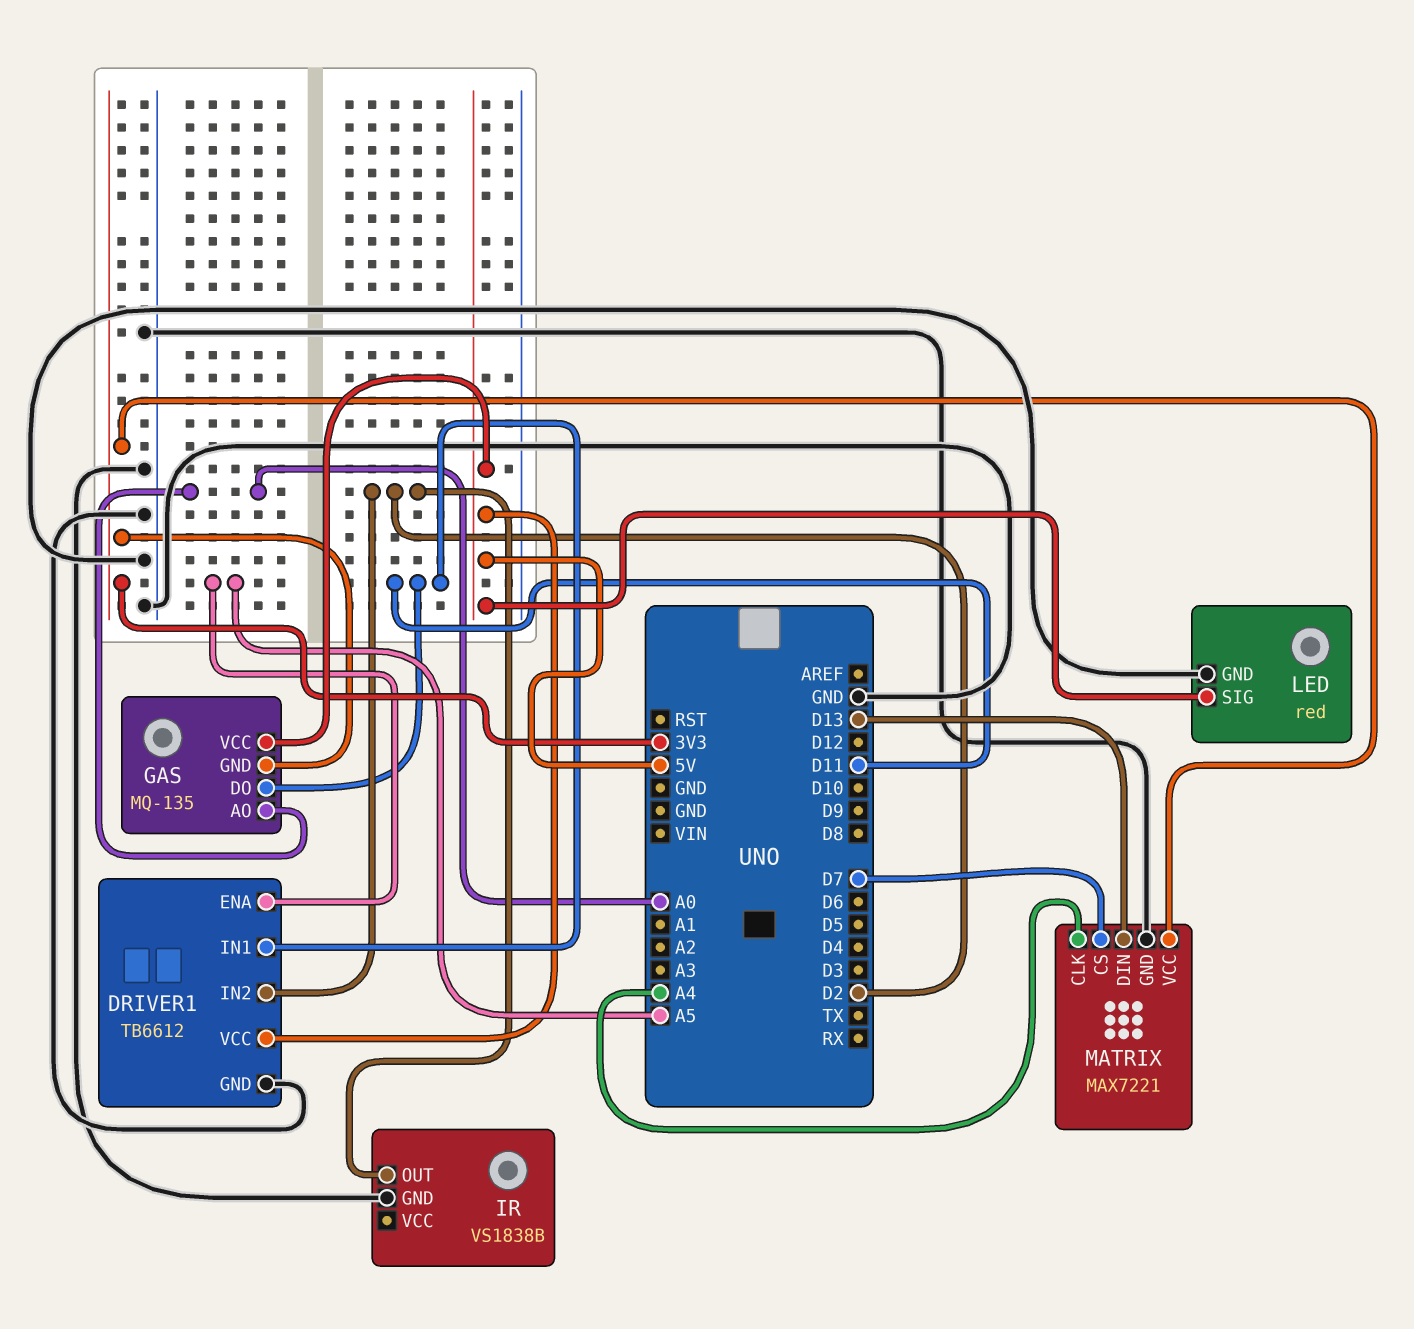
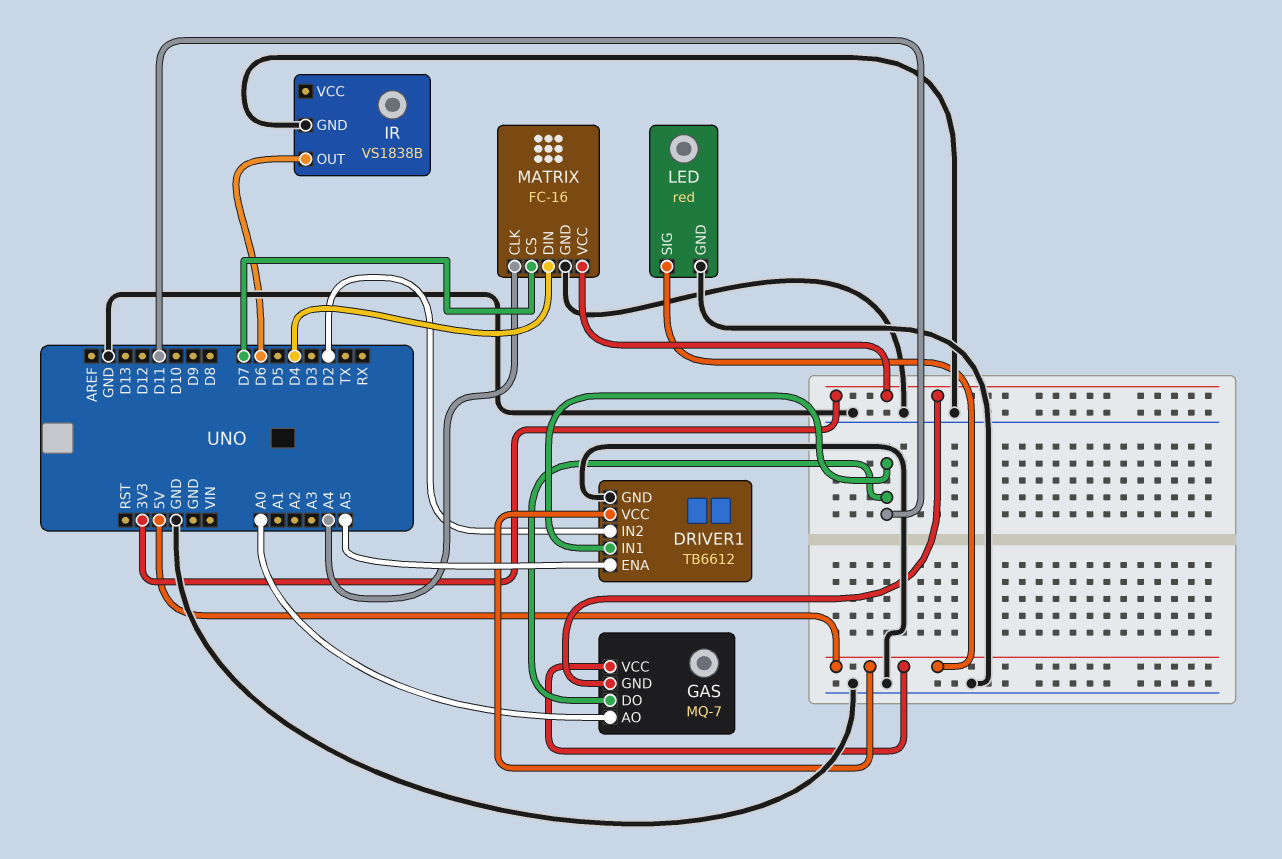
GAS: MQ-135 -> MQ-7
IR pin OUT: D2 -> D6
MATRIX: MAX7221 -> FC-16
MATRIX pin DIN: D13 -> D4

